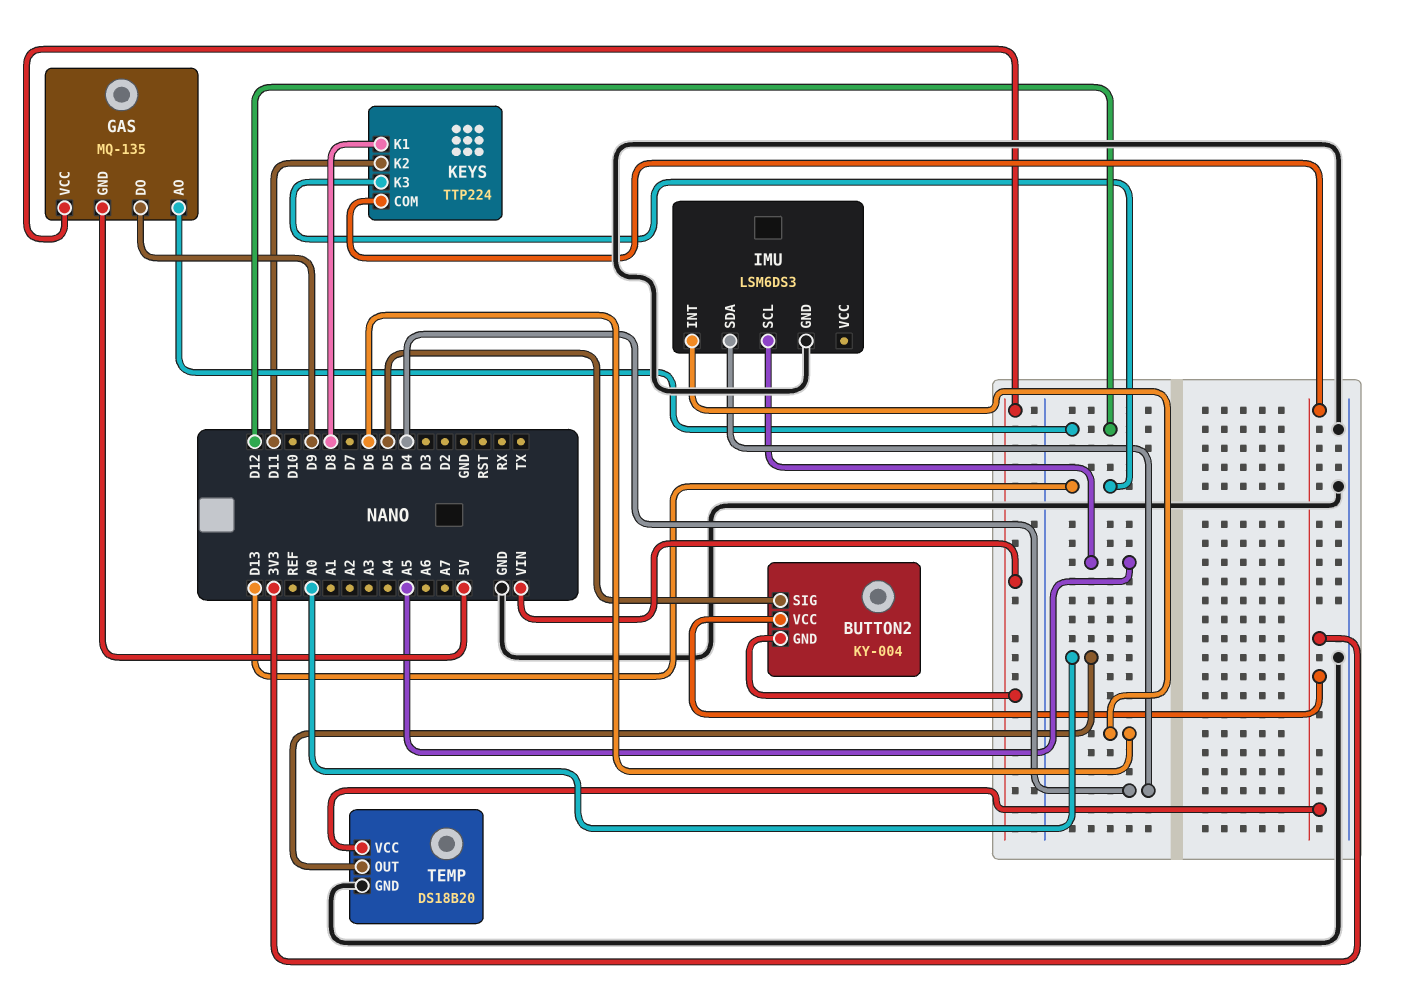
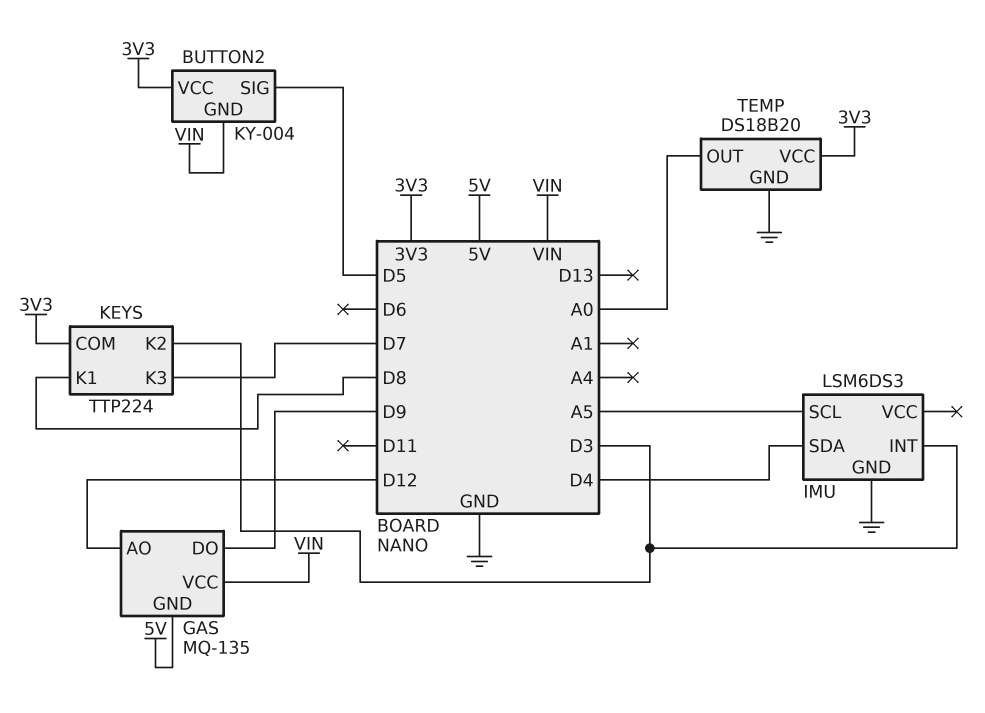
IMU pin INT: D6 -> D3
KEYS pin K2: D11 -> D3
KEYS pin K3: D13 -> D7

